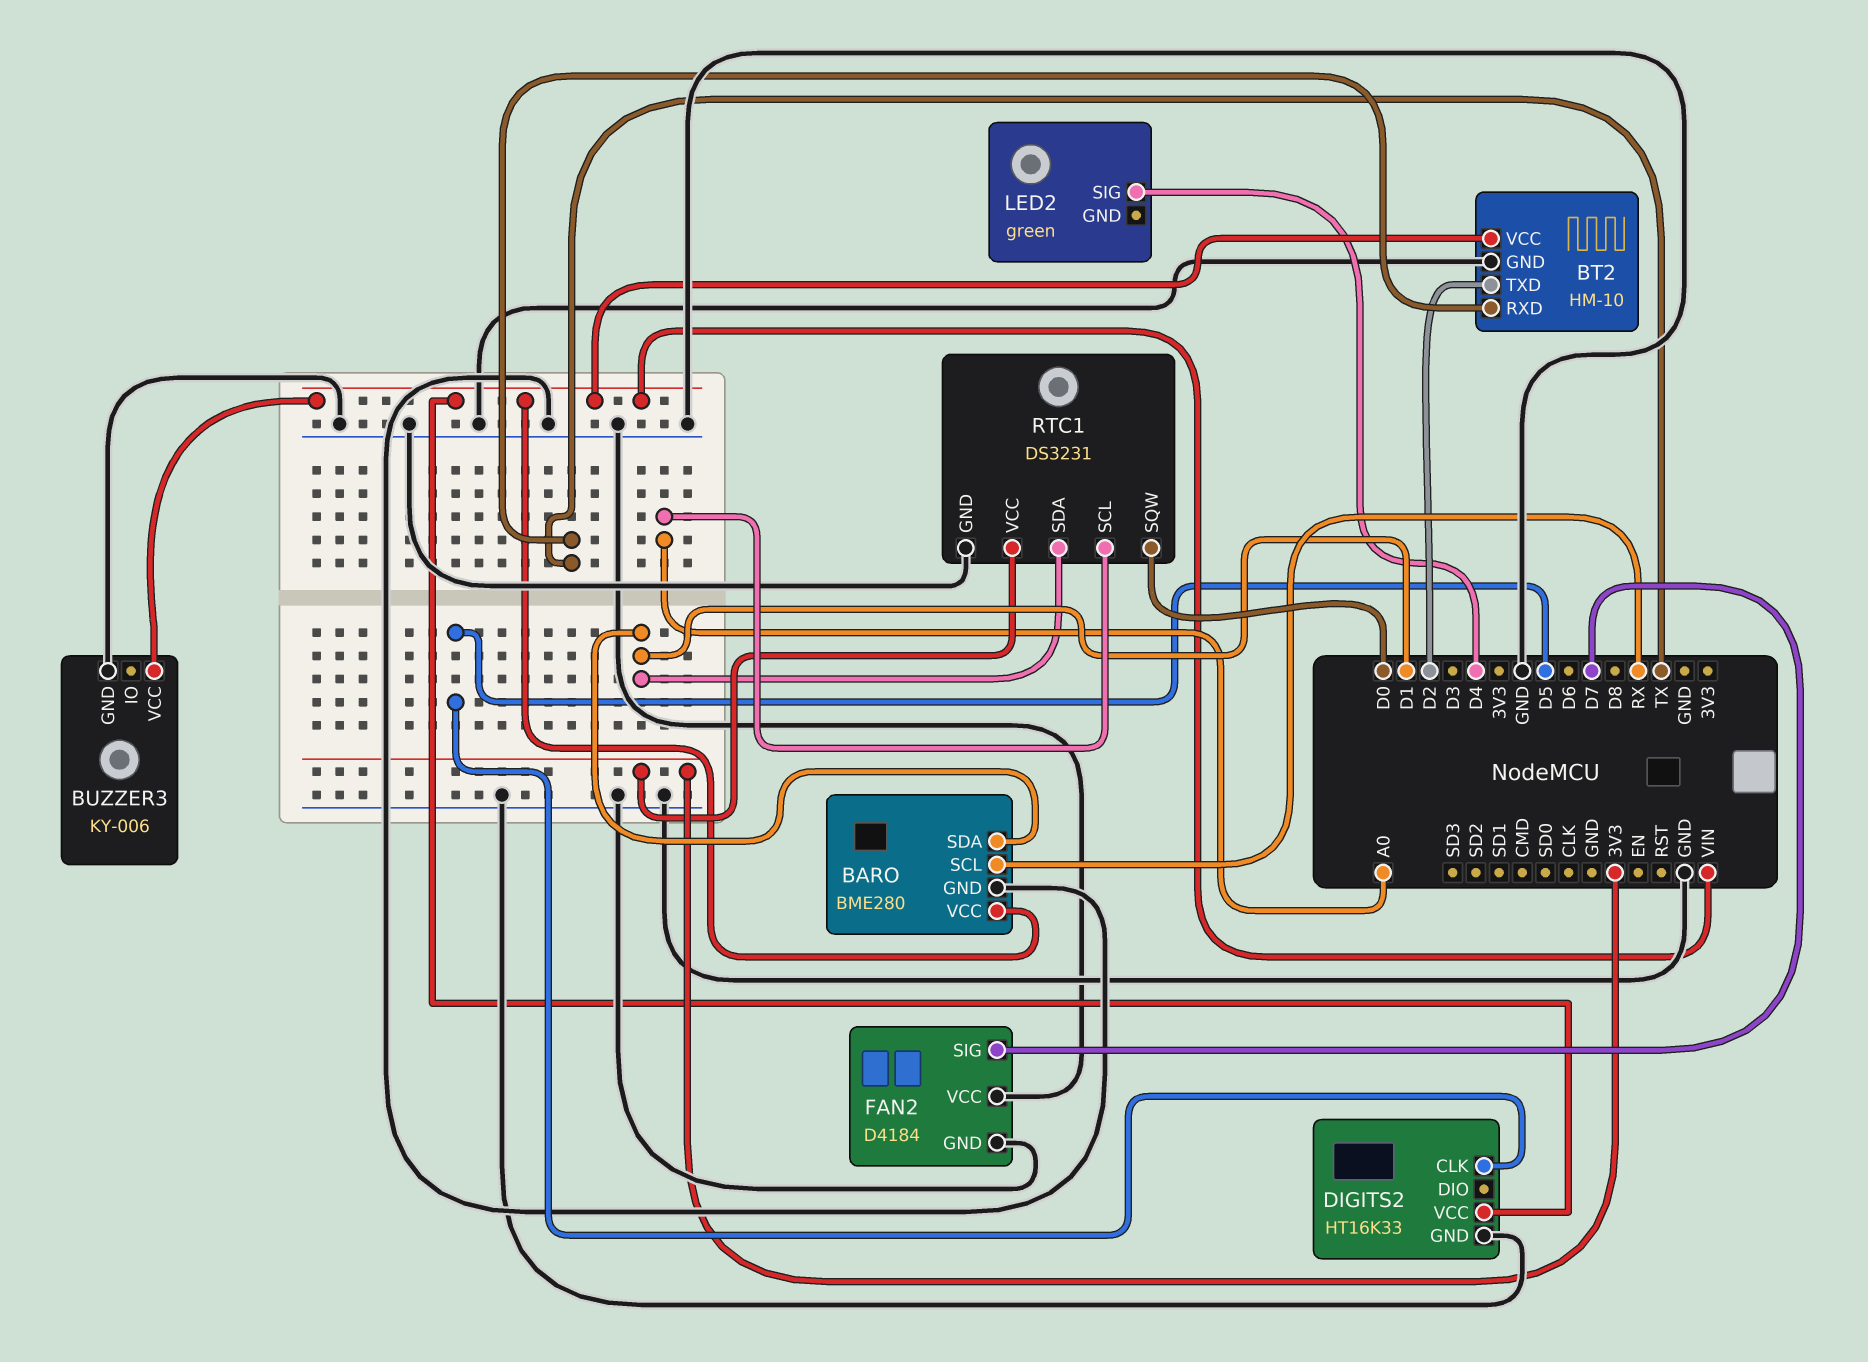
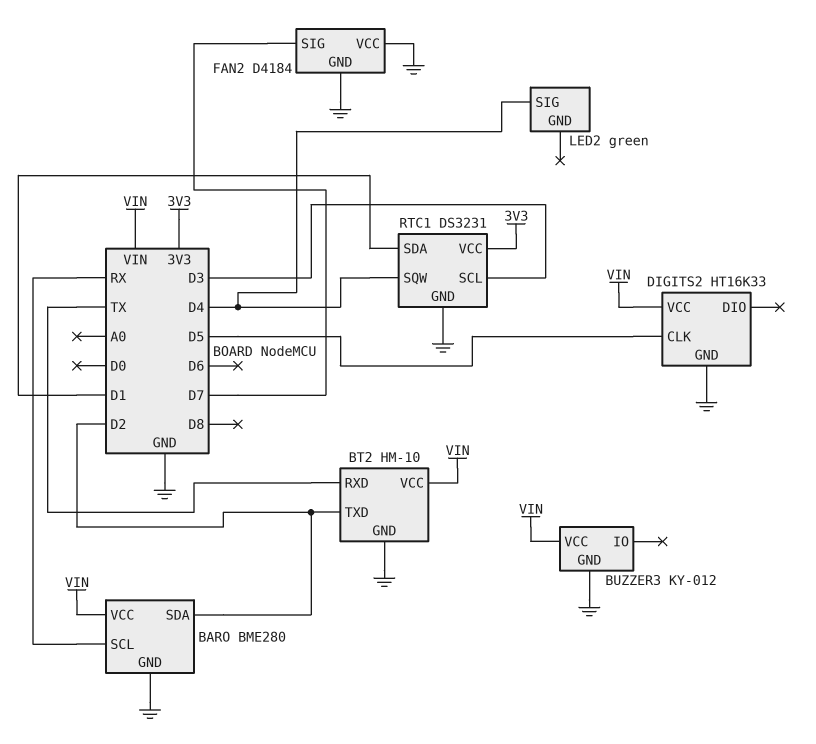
BARO pin SDA: D1 -> D2
BUZZER3: KY-006 -> KY-012
RTC1 pin SCL: A0 -> D3
RTC1 pin SQW: D0 -> D4

